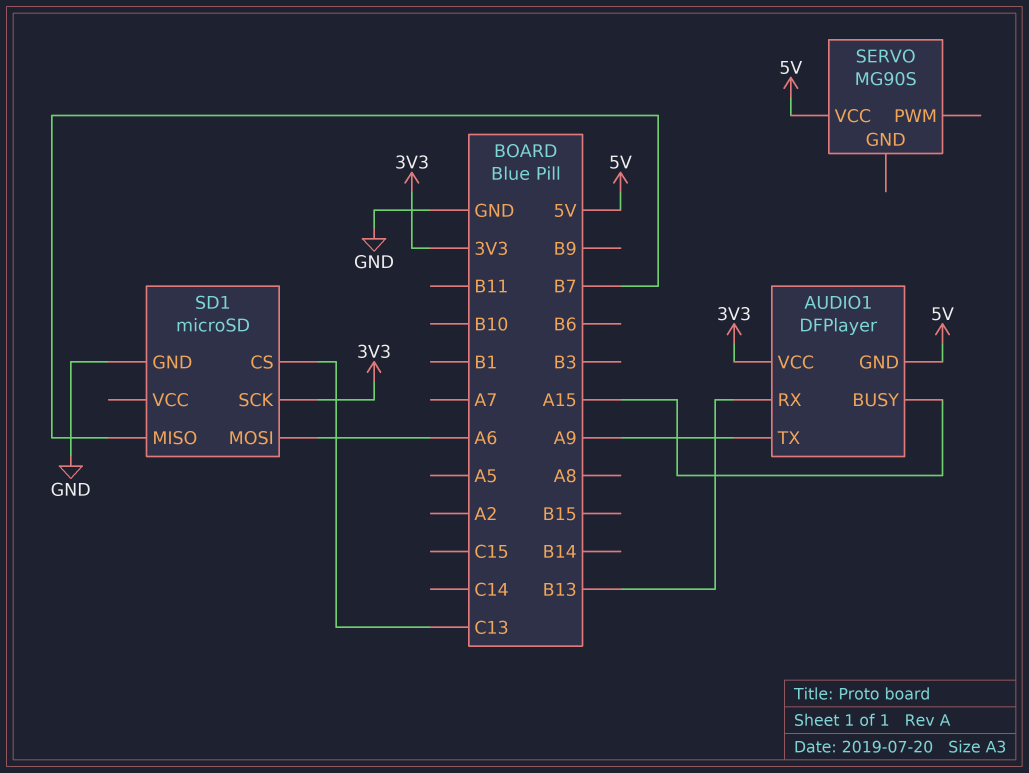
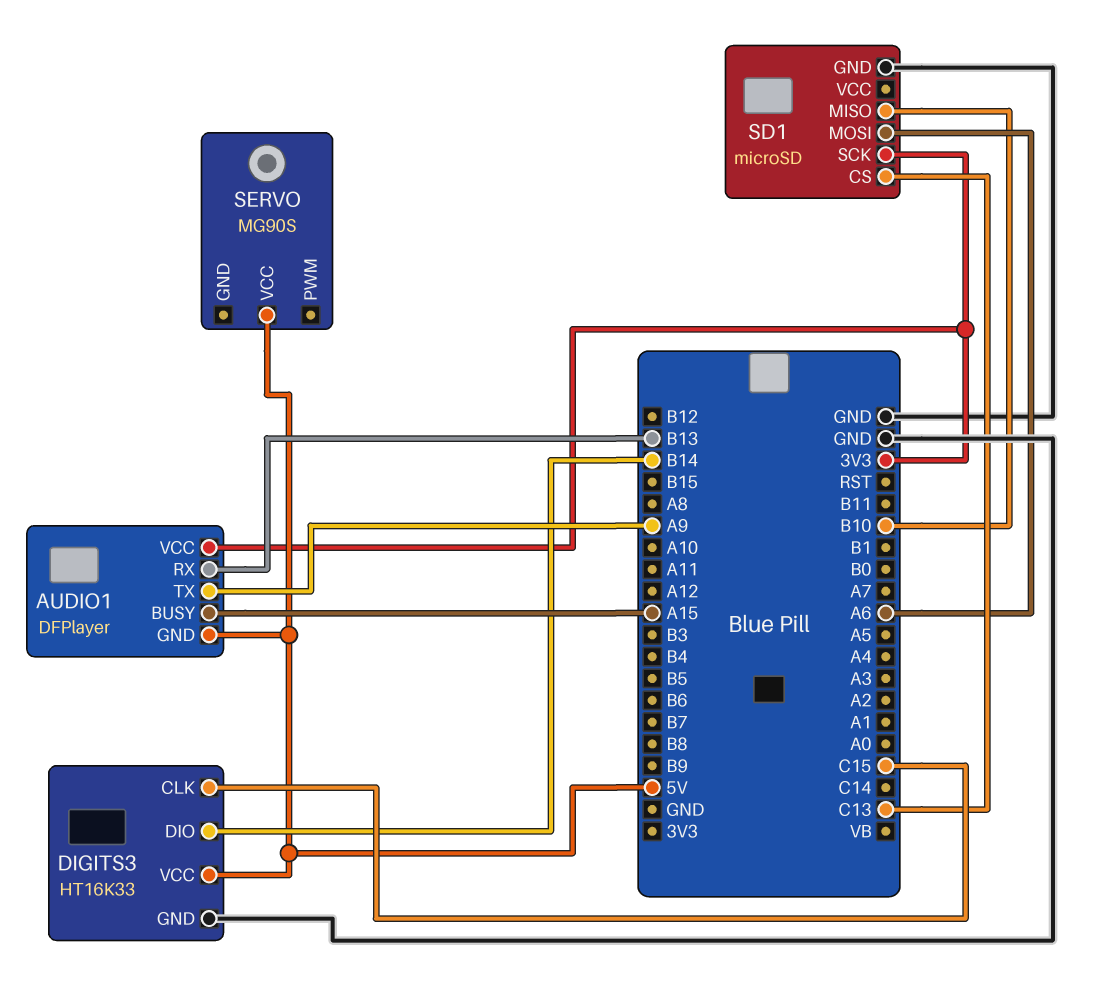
DIGITS3: none -> HT16K33
DIGITS3 pin CLK: none -> C15
DIGITS3 pin DIO: none -> B14
DIGITS3 pin GND: none -> GND
DIGITS3 pin VCC: none -> 5V
SD1 pin MISO: B7 -> B10

